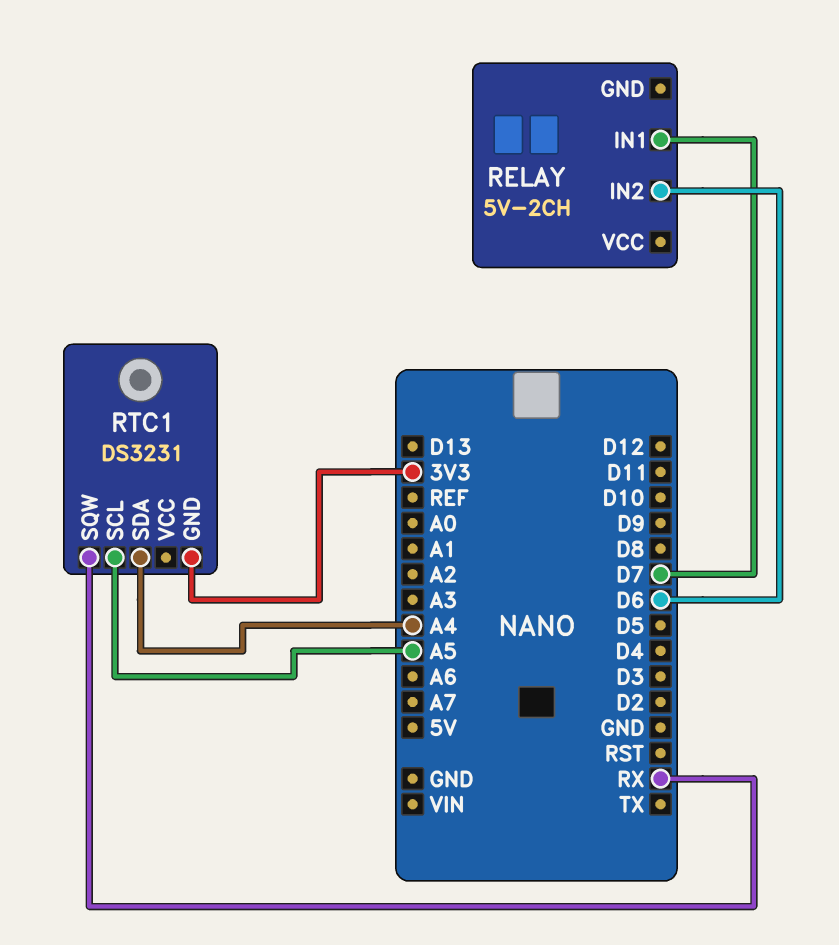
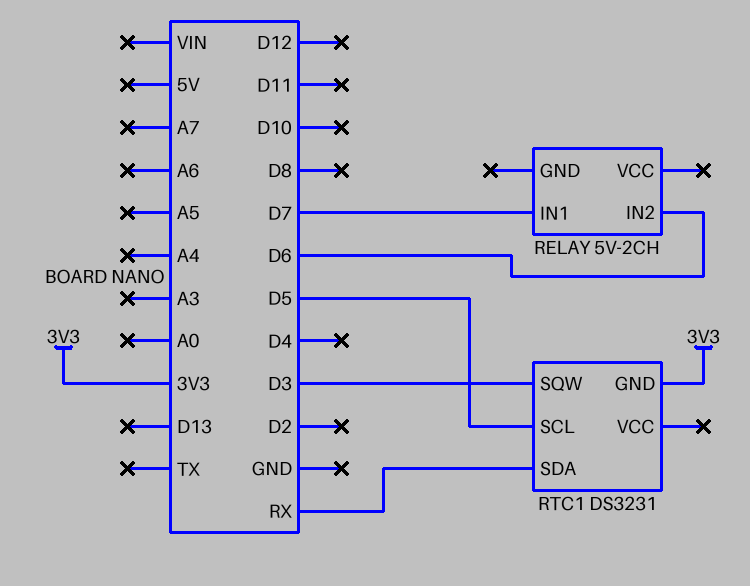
RTC1 pin SCL: A5 -> D5
RTC1 pin SDA: A4 -> RX
RTC1 pin SQW: RX -> D3

